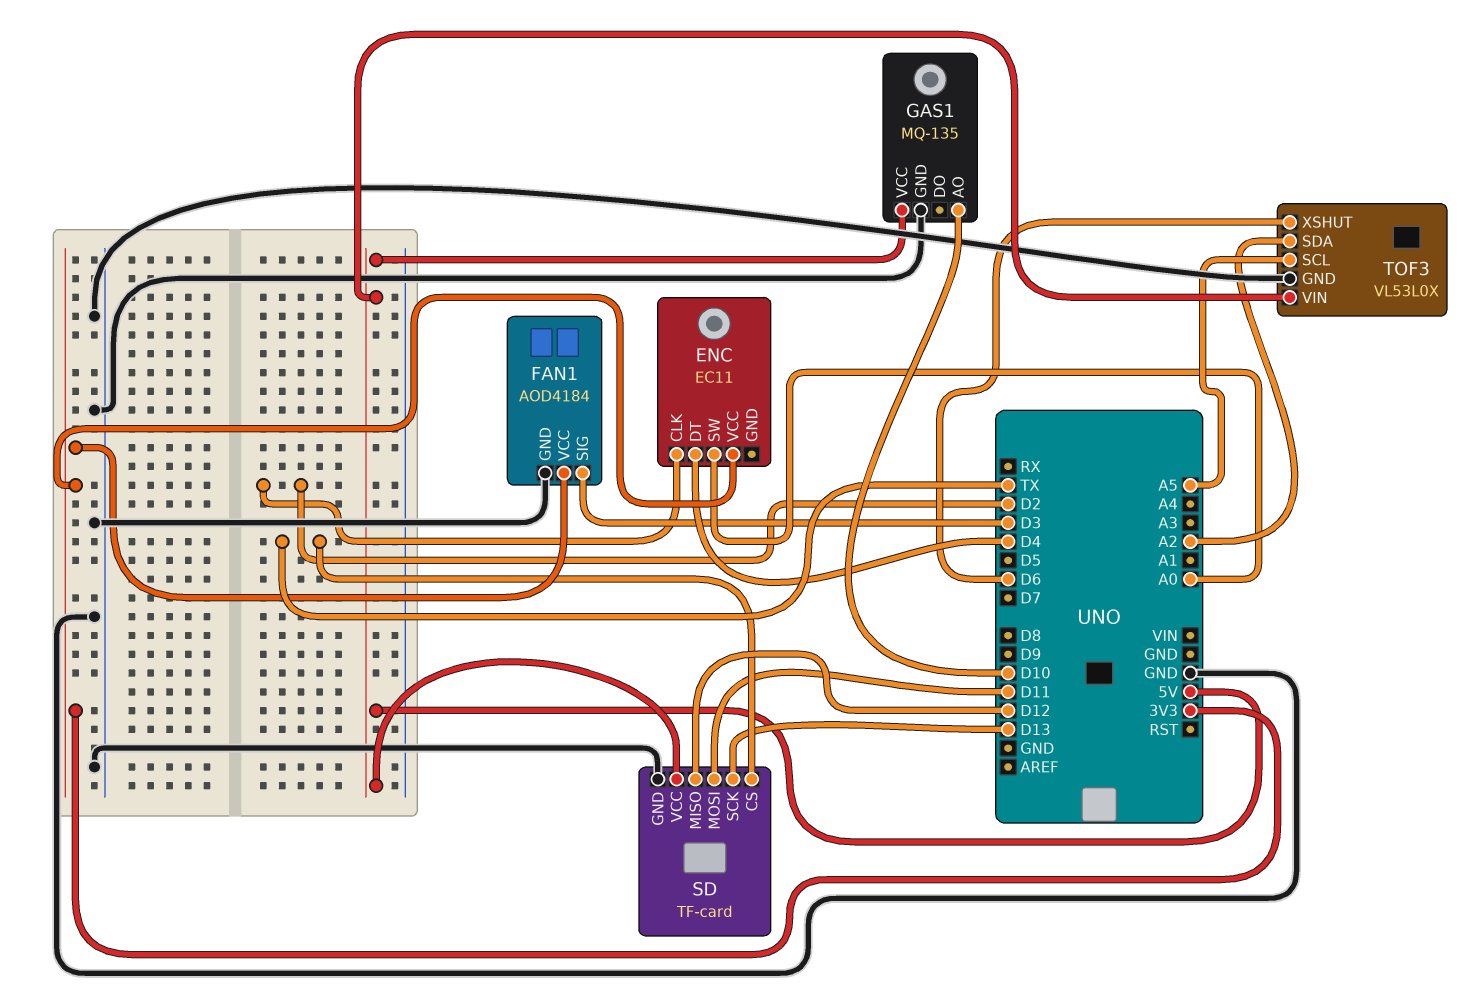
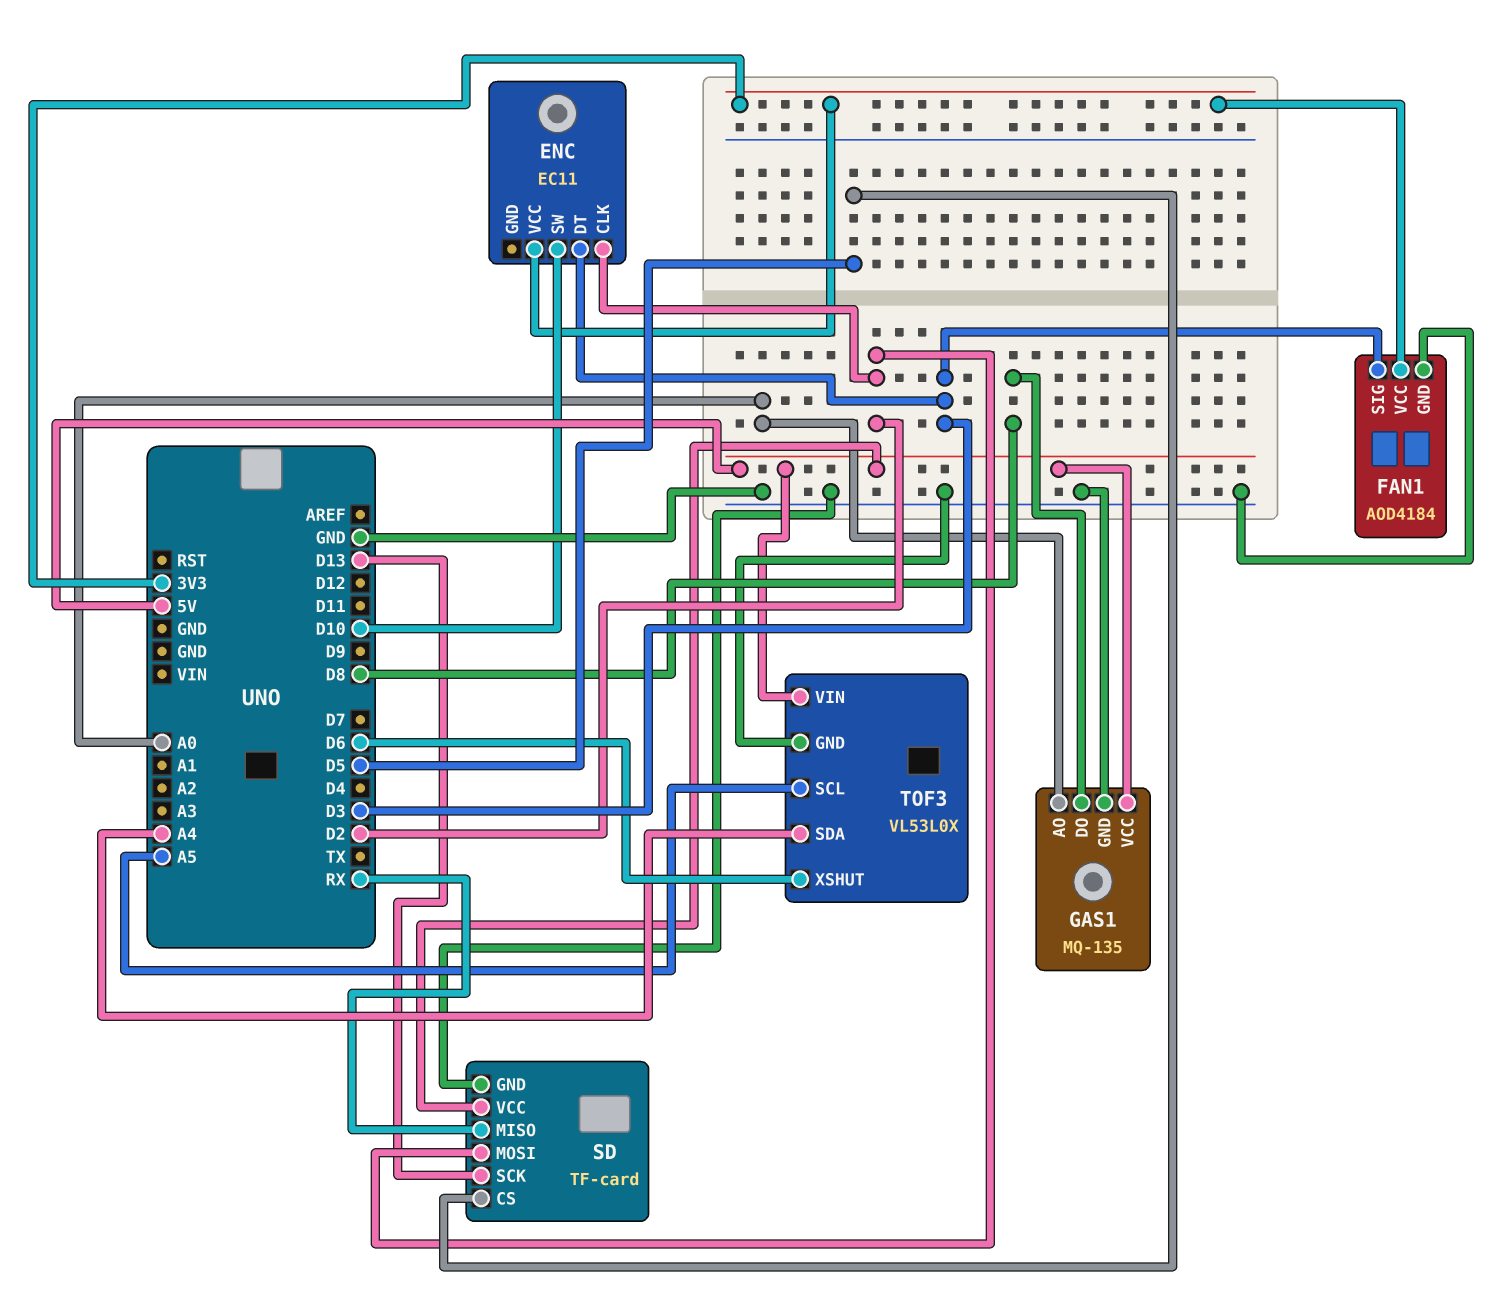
ENC pin DT: D4 -> D3
ENC pin SW: A0 -> D10
GAS1 pin AO: D10 -> A0
GAS1 pin DO: none -> D8
SD pin CS: TX -> D5
SD pin MISO: D12 -> RX
SD pin MOSI: D11 -> D2
TOF3 pin SDA: A2 -> A4

